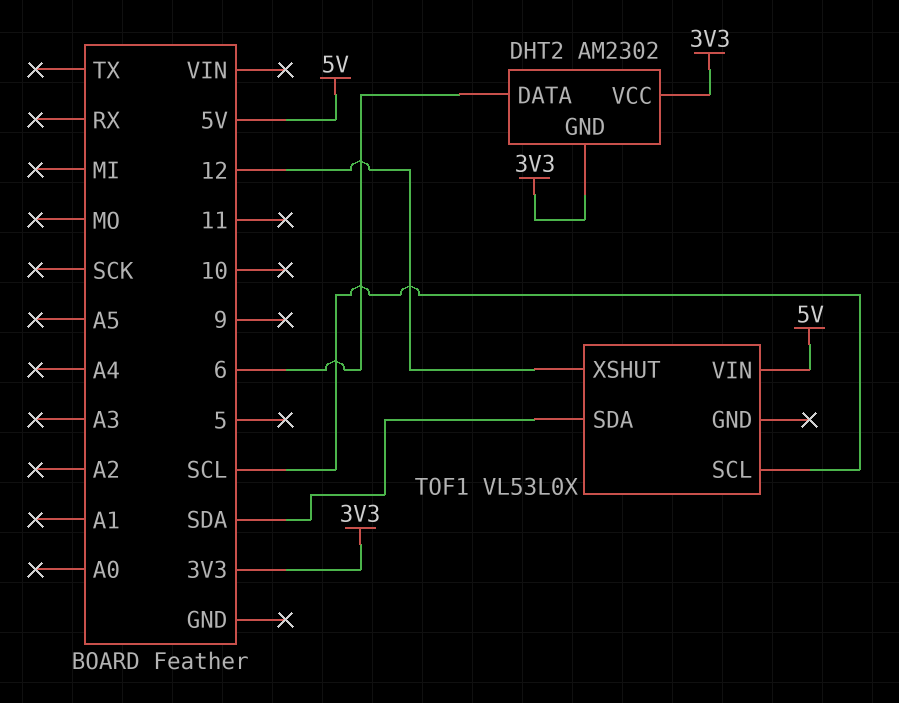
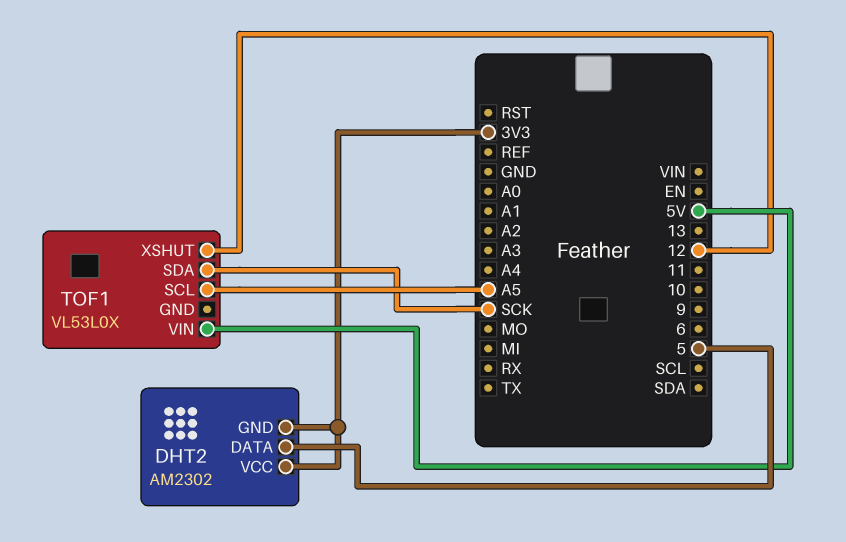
DHT2 pin DATA: 6 -> 5
TOF1 pin SCL: SCL -> A5
TOF1 pin SDA: SDA -> SCK

